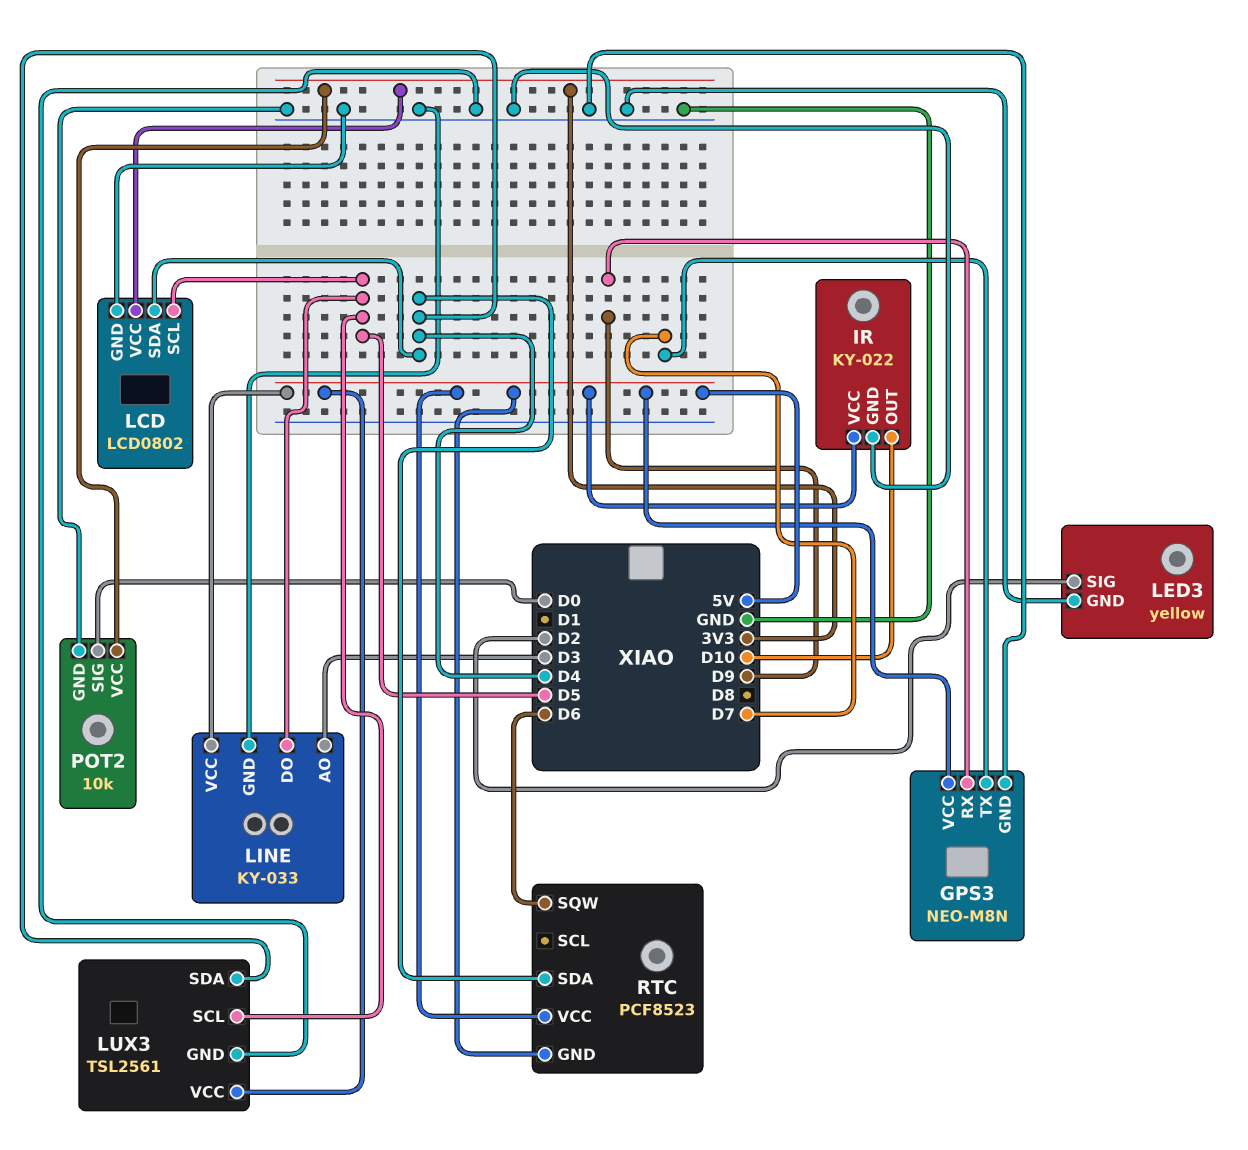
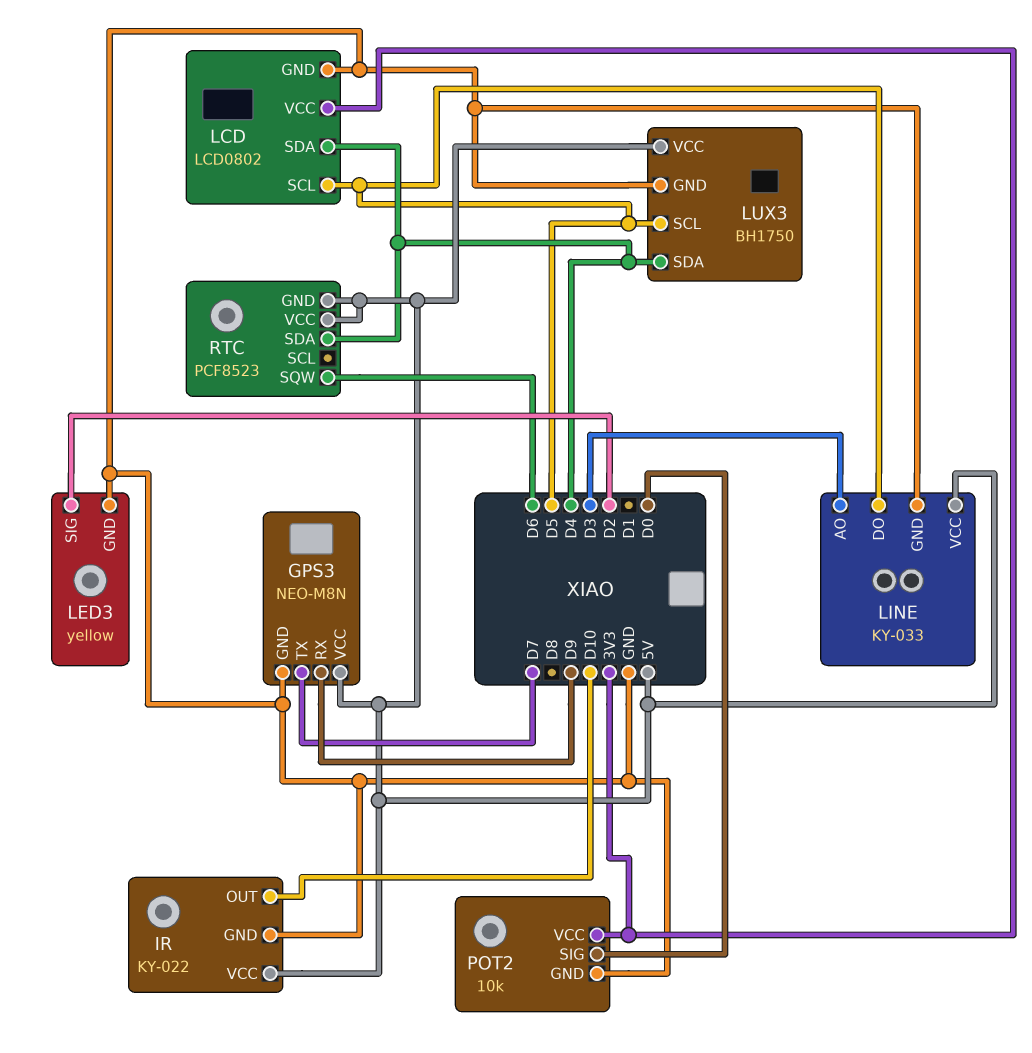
LUX3: TSL2561 -> BH1750

